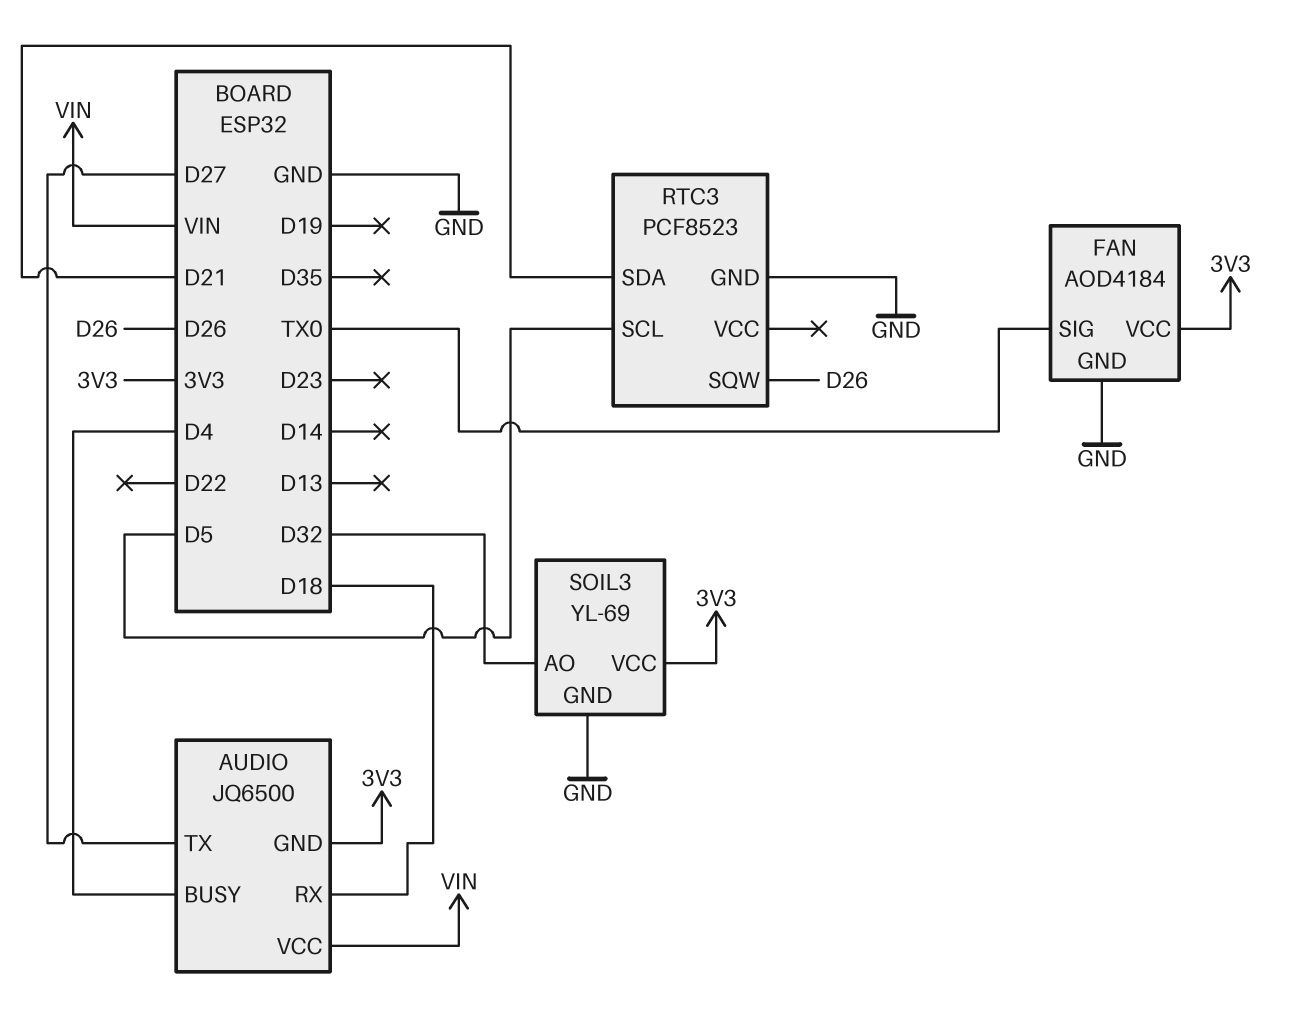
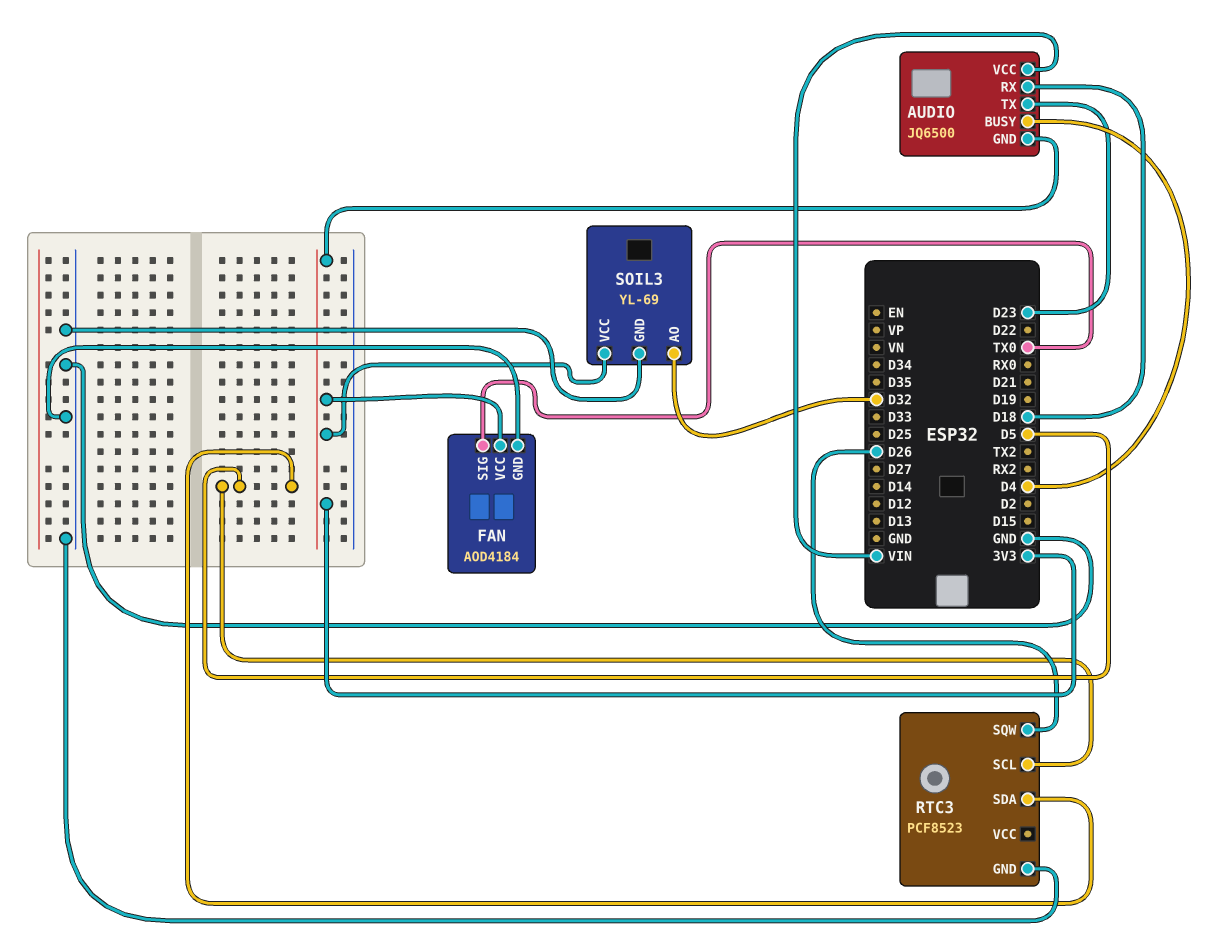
AUDIO pin TX: D27 -> D23
RTC3 pin SDA: D21 -> D5

